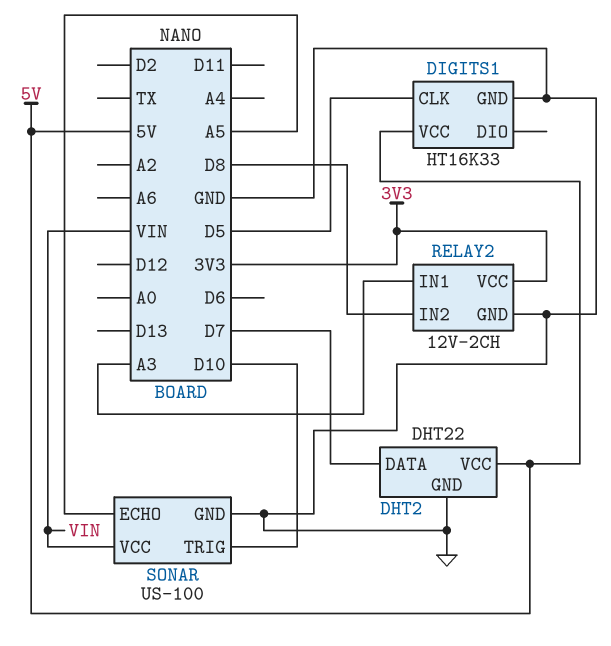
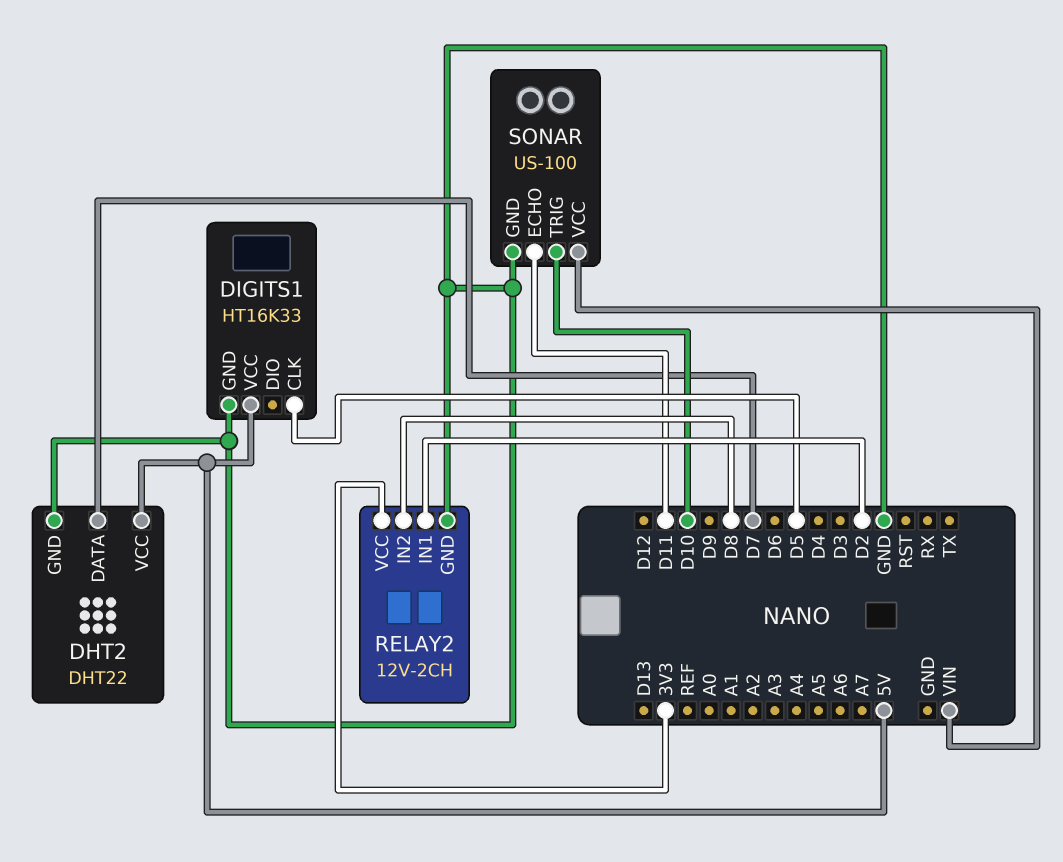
RELAY2 pin IN1: A3 -> D2
SONAR pin ECHO: A5 -> D11

